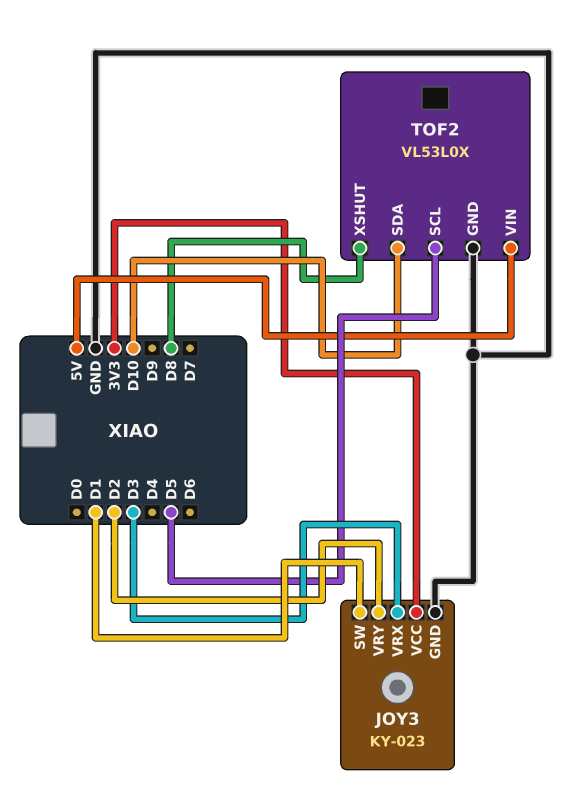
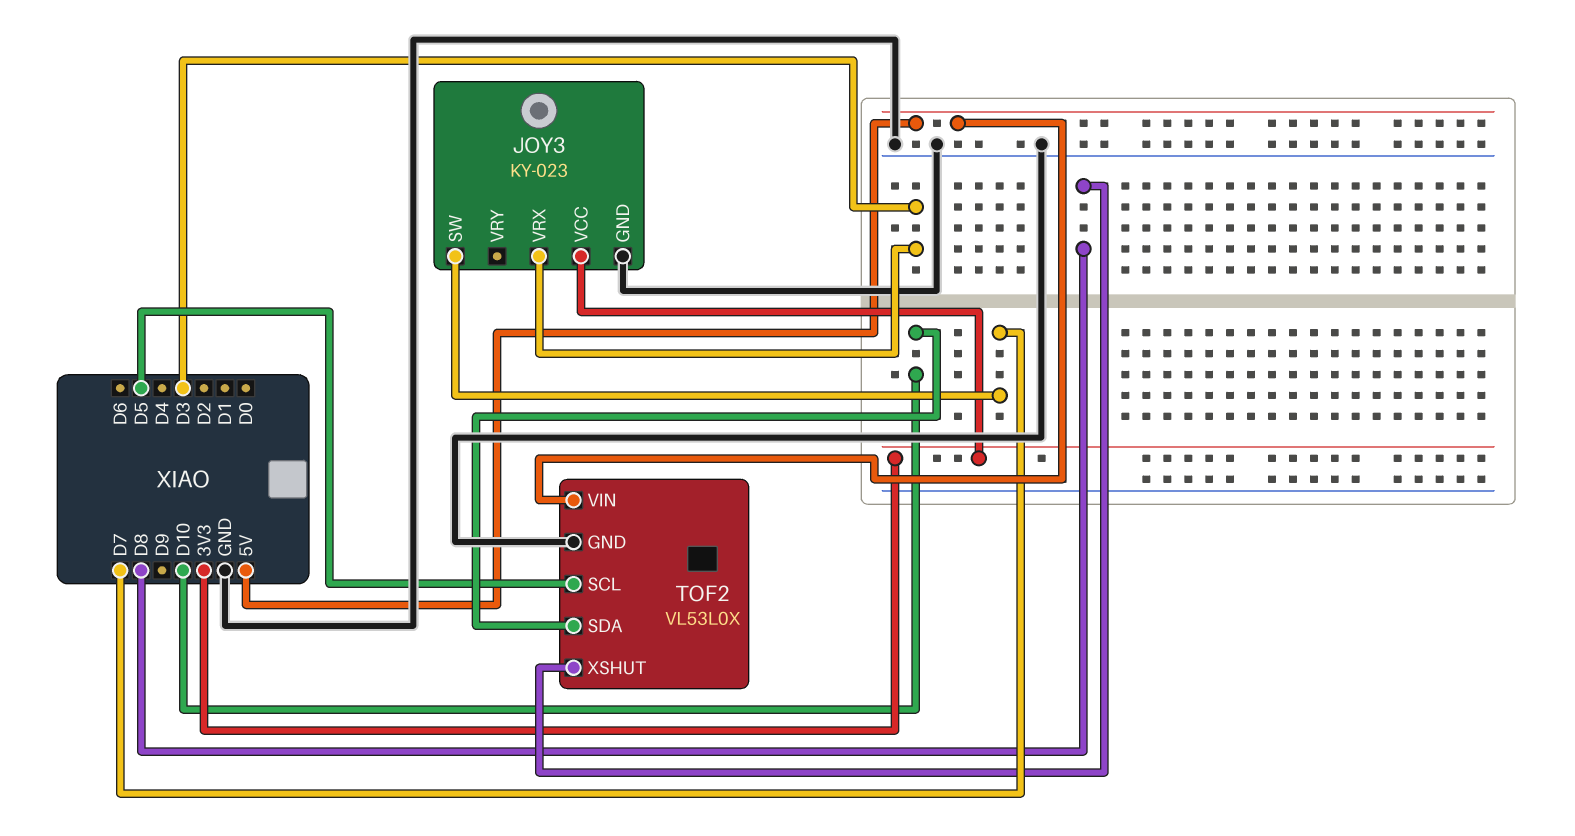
JOY3 pin SW: D1 -> D7
JOY3 pin VRY: D2 -> none

